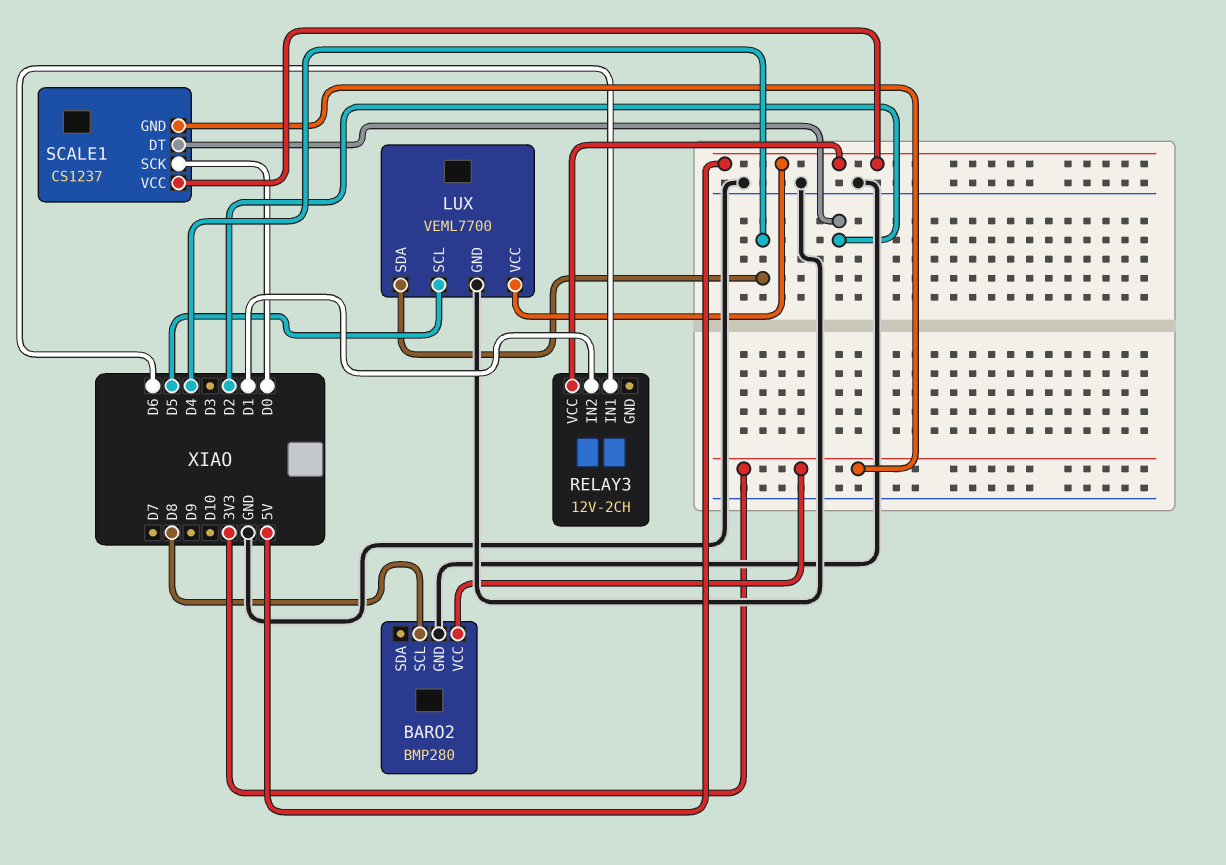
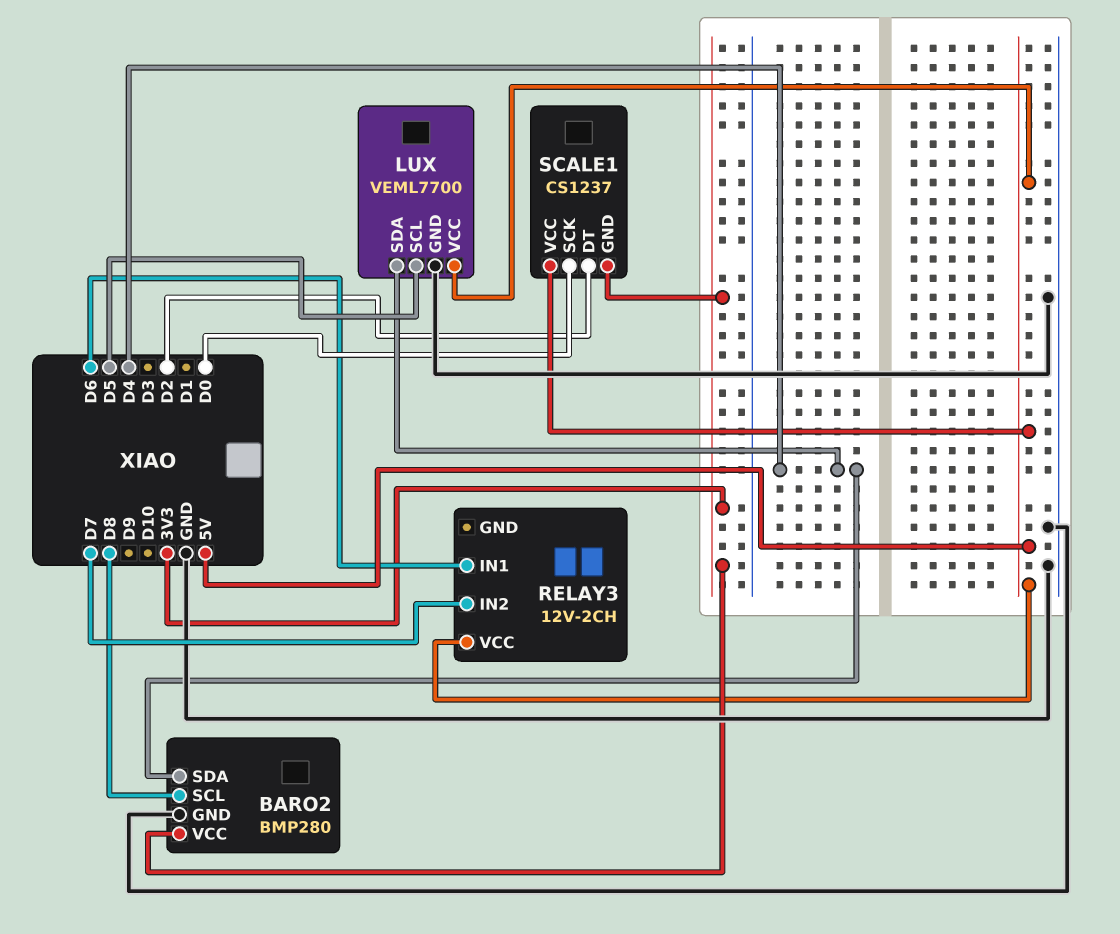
BARO2 pin SDA: none -> D4
RELAY3 pin IN2: D1 -> D7

